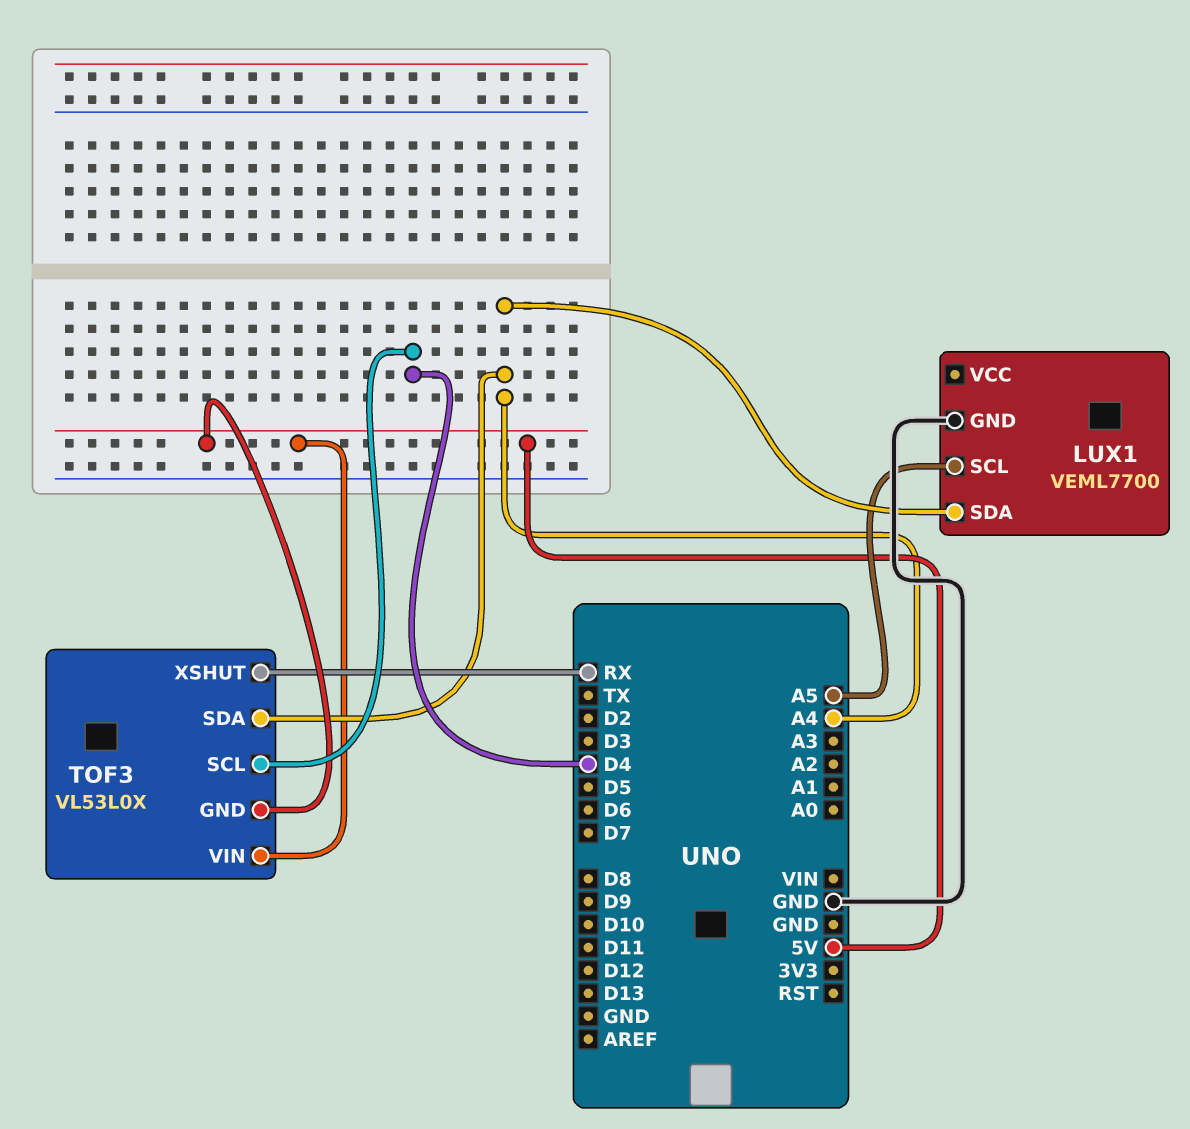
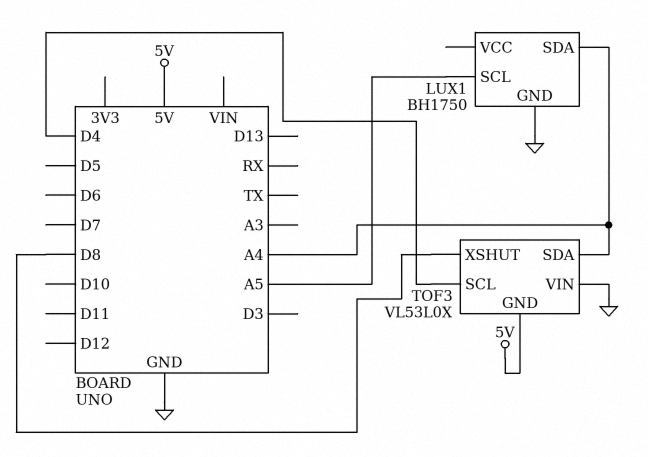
LUX1: VEML7700 -> BH1750
TOF3 pin VIN: 5V -> GND
TOF3 pin XSHUT: RX -> D8

